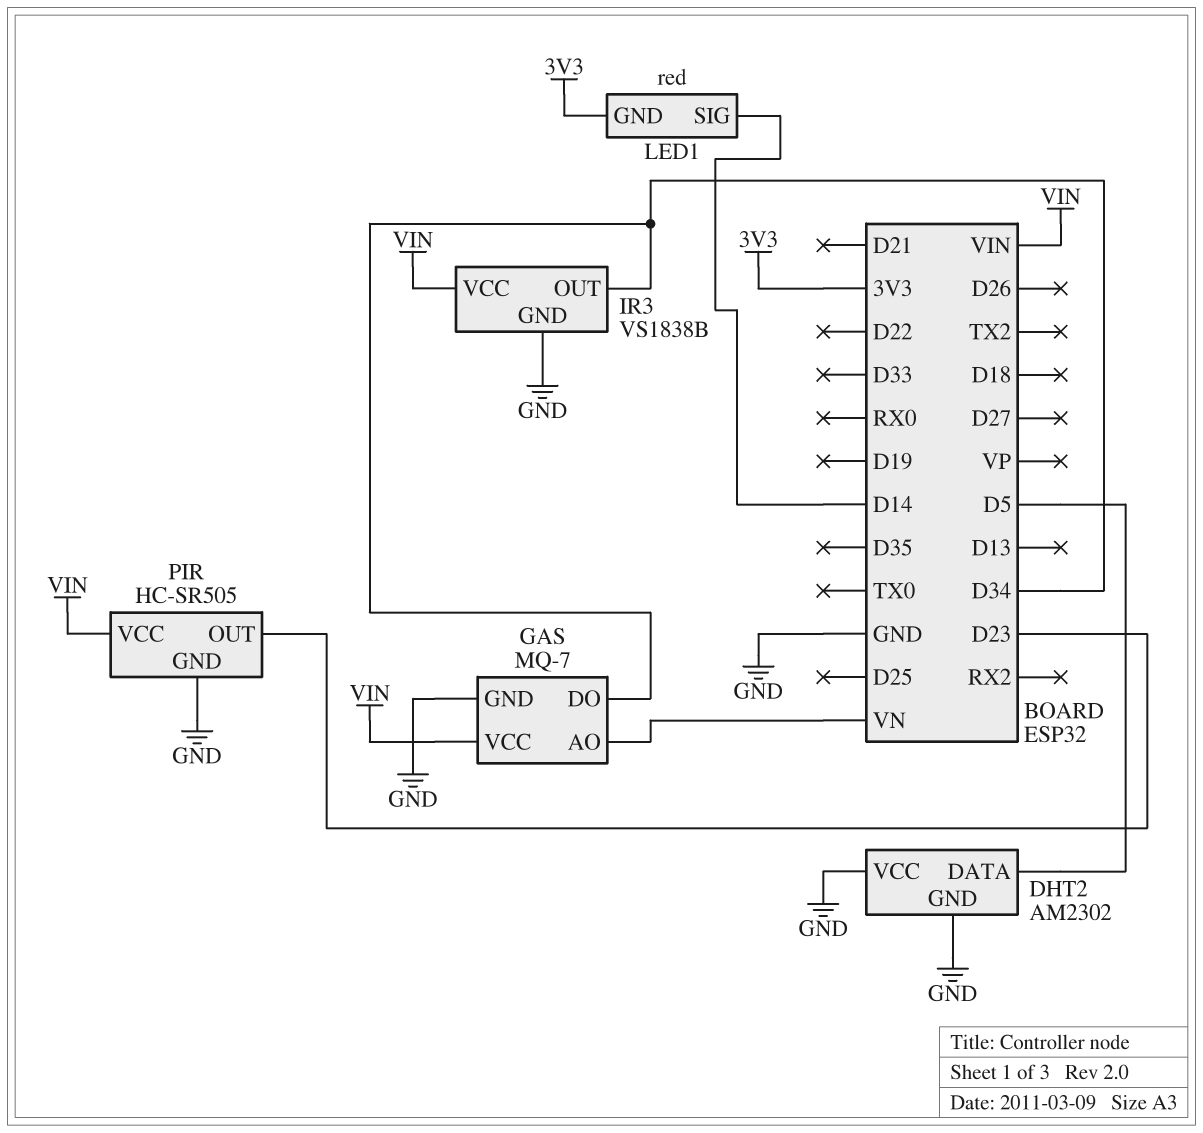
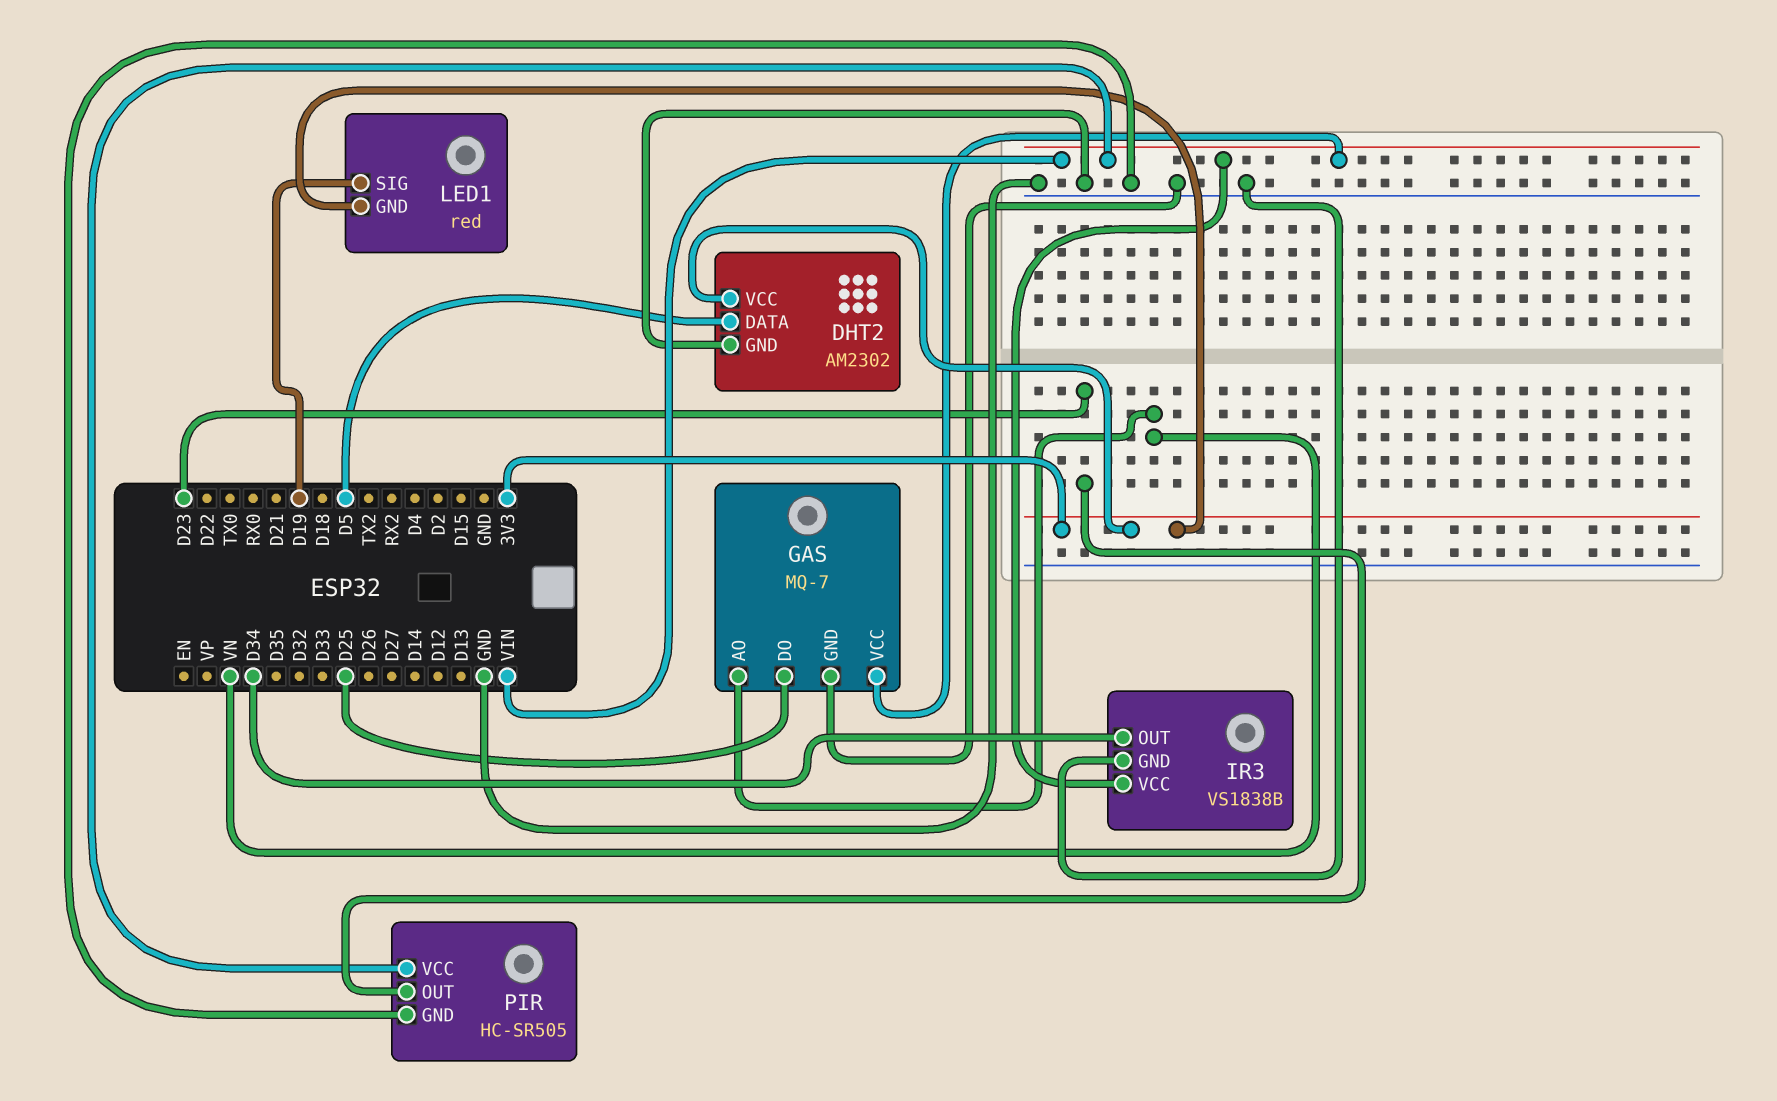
DHT2 pin VCC: GND -> 3V3
GAS pin DO: D34 -> D25
LED1 pin SIG: D14 -> D19

